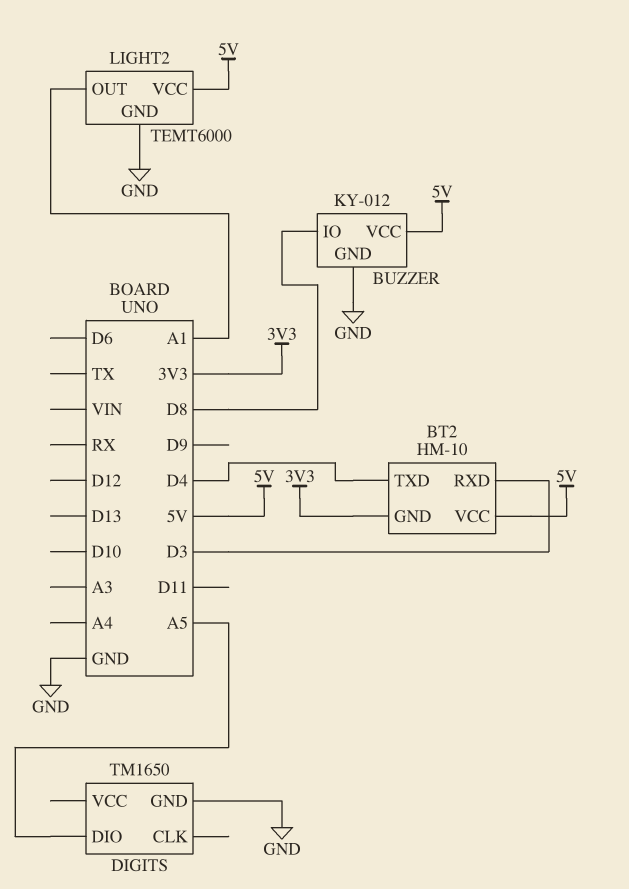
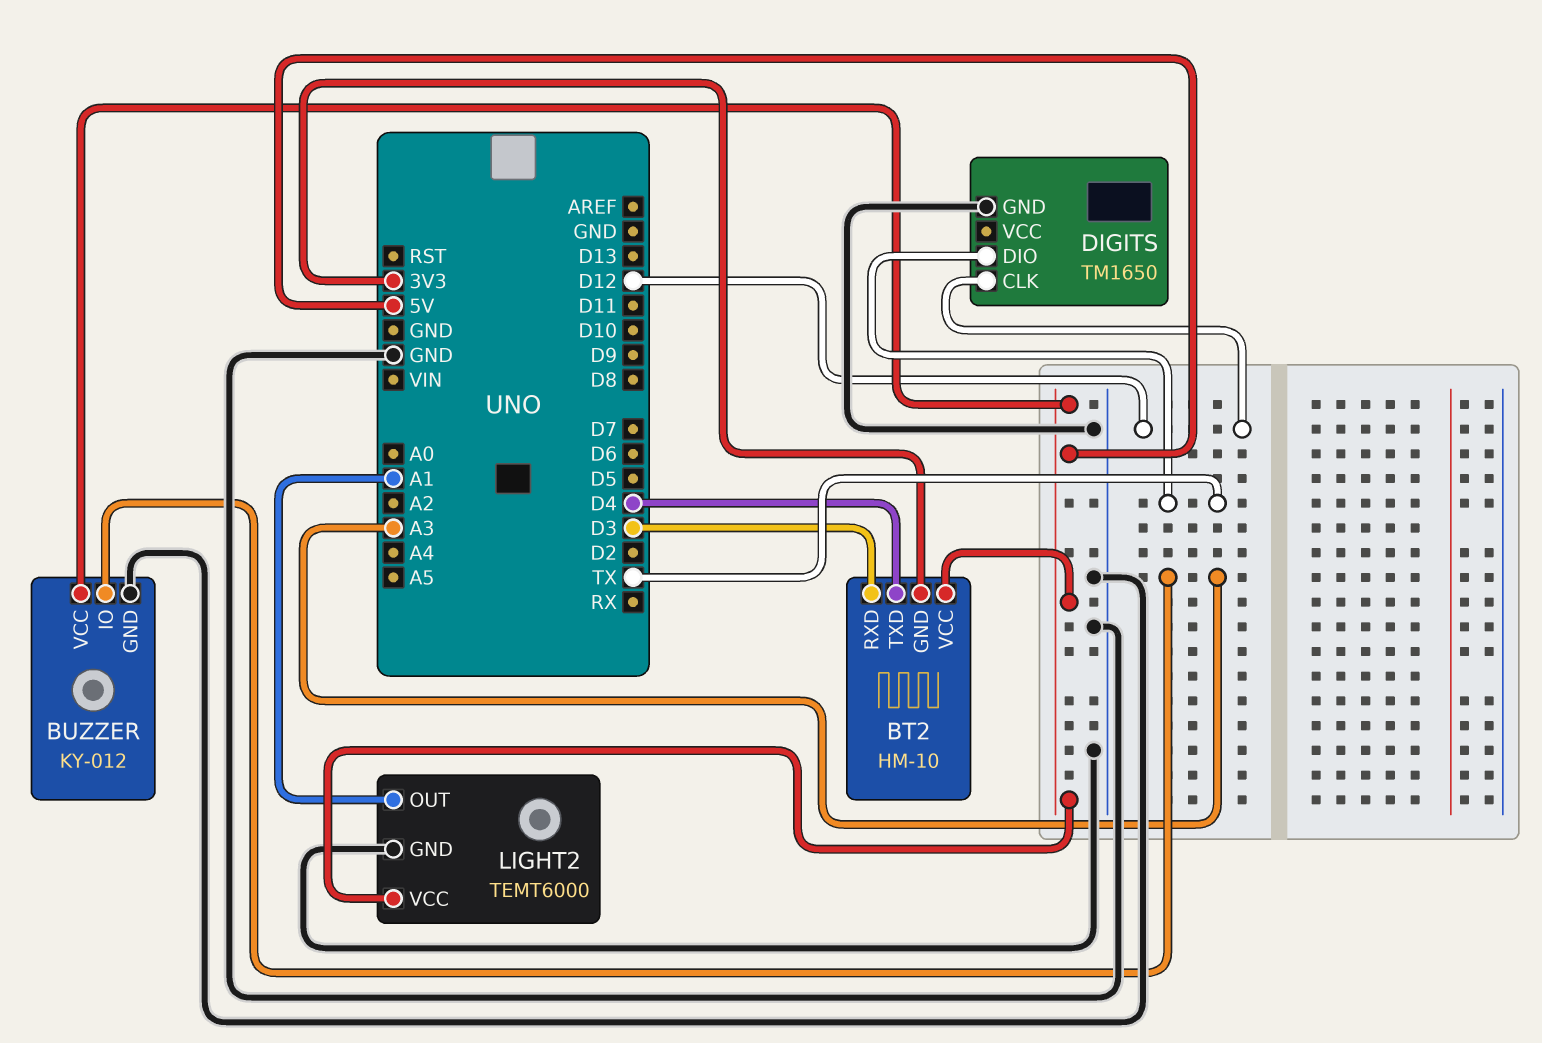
BUZZER pin IO: D8 -> A3
DIGITS pin CLK: none -> D12
DIGITS pin DIO: A5 -> TX

